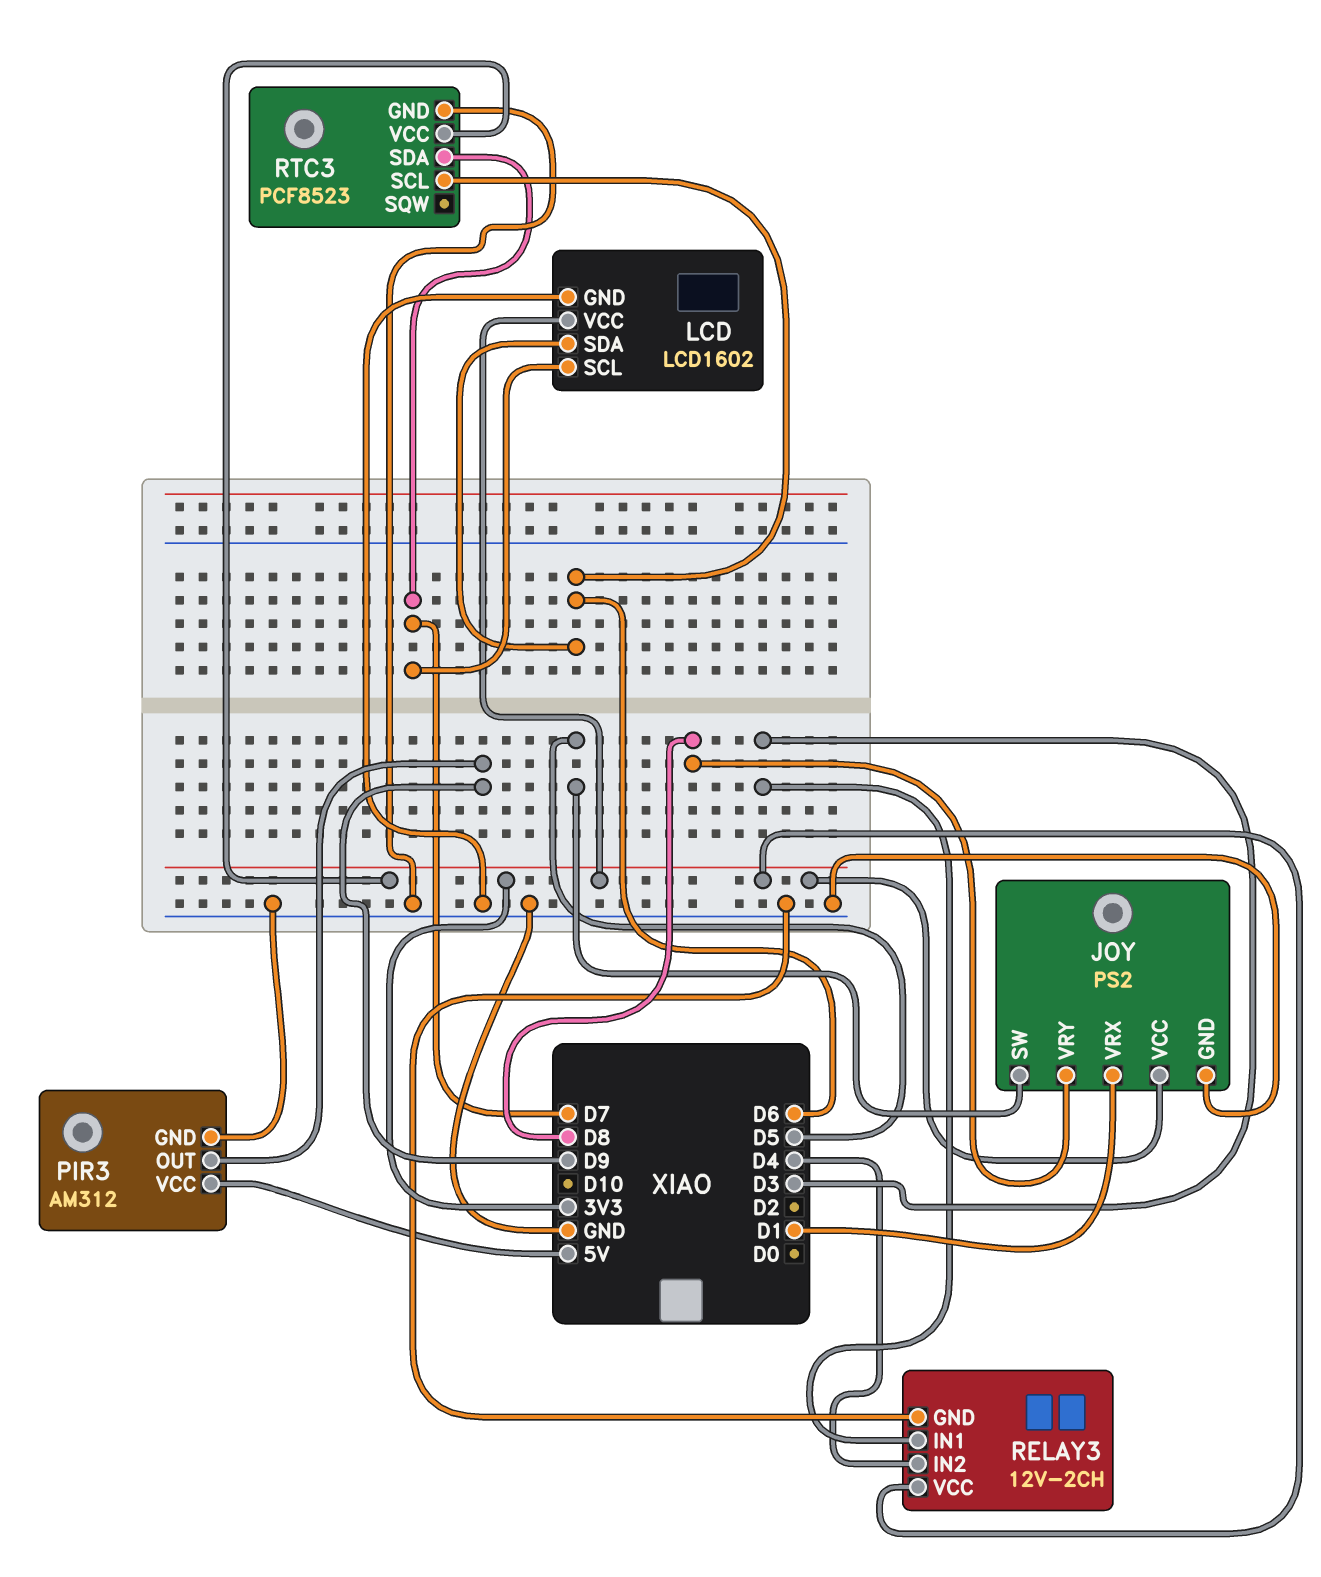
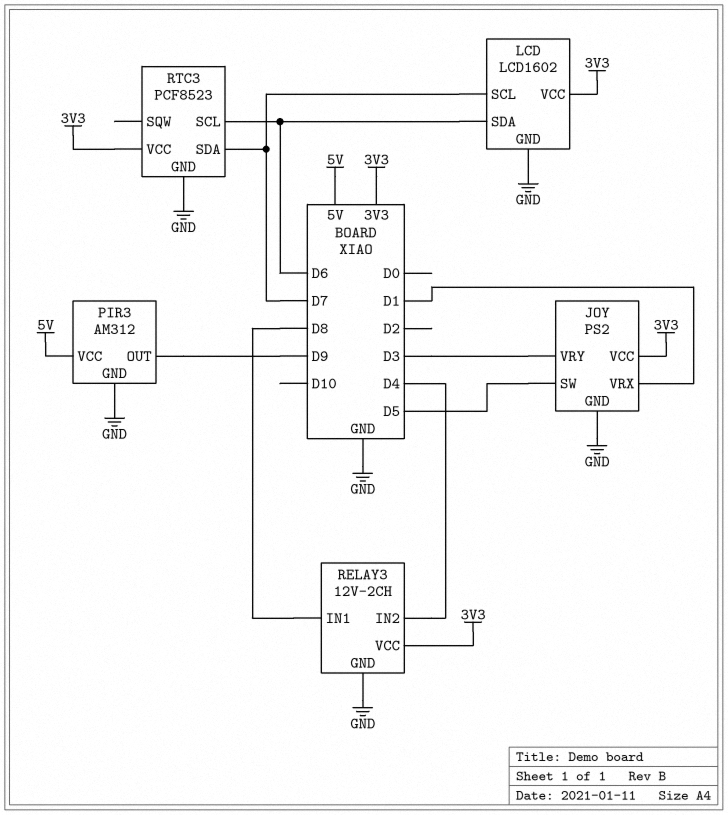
JOY pin VRY: D8 -> D3
RELAY3 pin IN1: D3 -> D8

